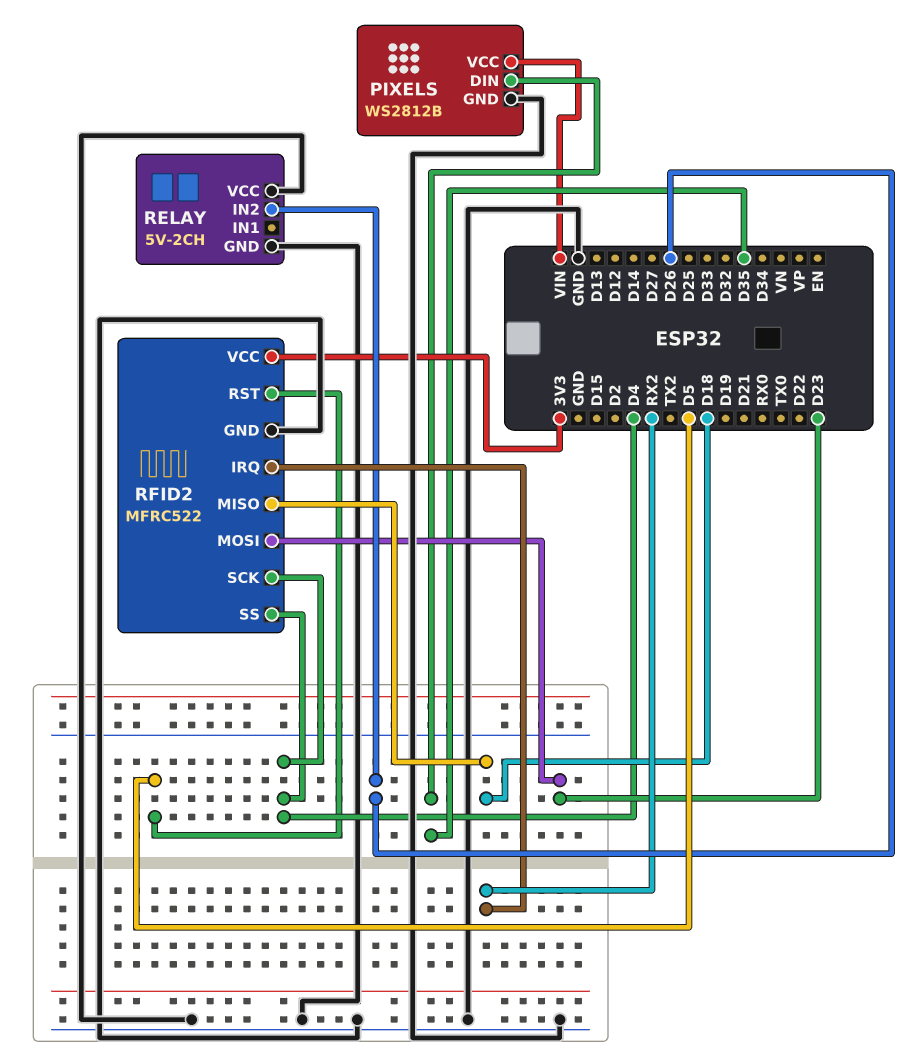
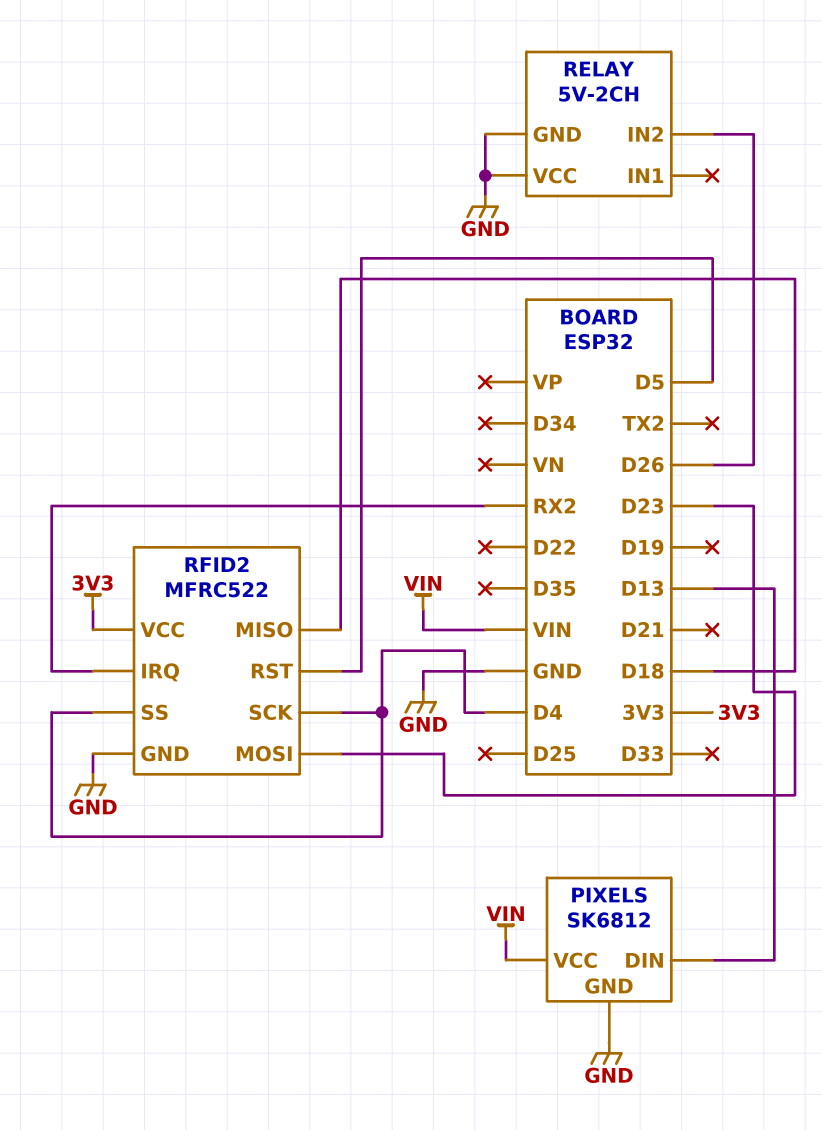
PIXELS: WS2812B -> SK6812
PIXELS pin DIN: D35 -> D13

